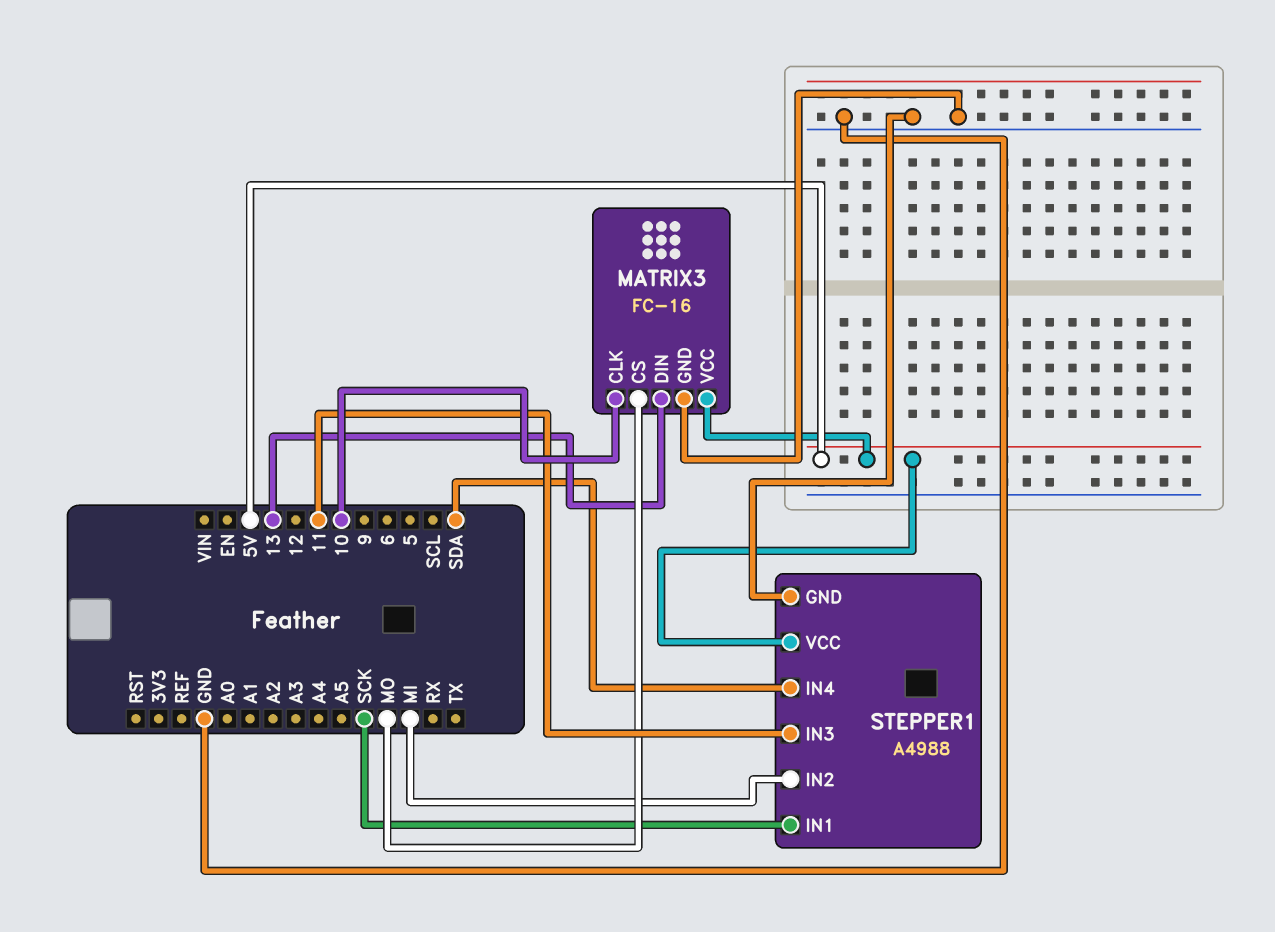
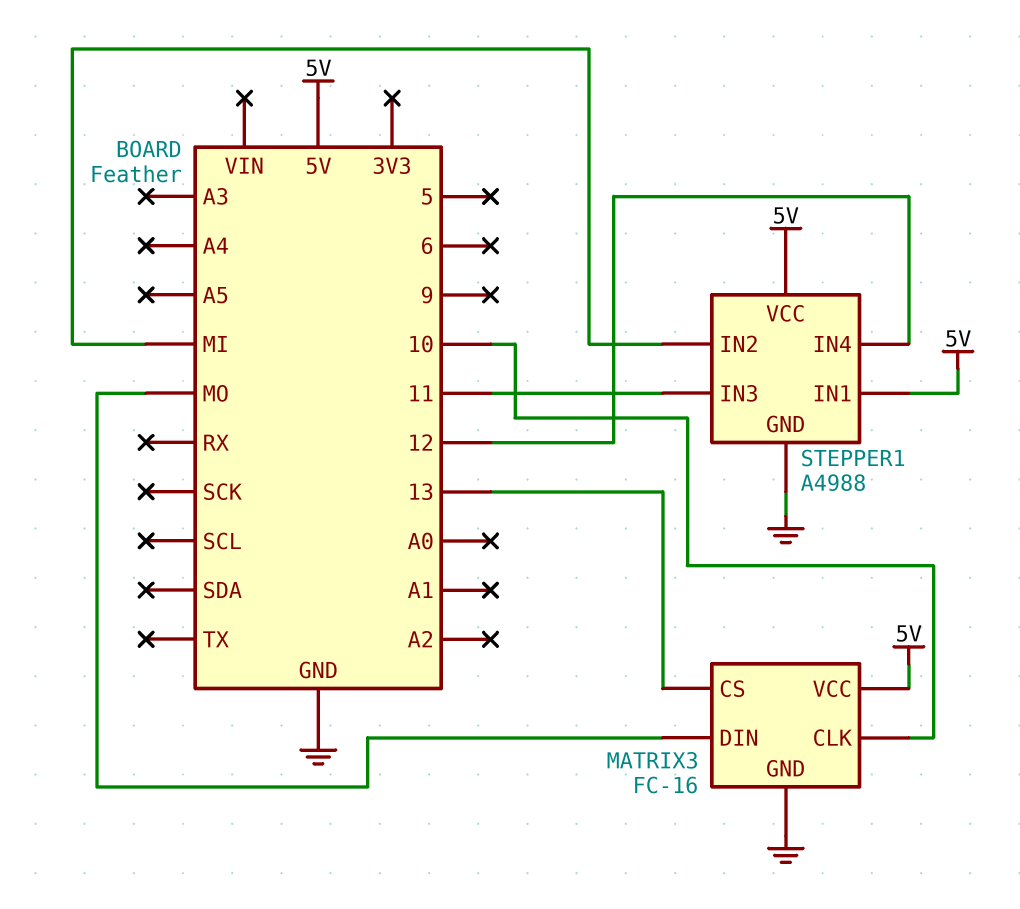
MATRIX3 pin CS: MO -> 13
MATRIX3 pin DIN: 13 -> MO
STEPPER1 pin IN1: SCK -> 5V
STEPPER1 pin IN4: SDA -> 12

